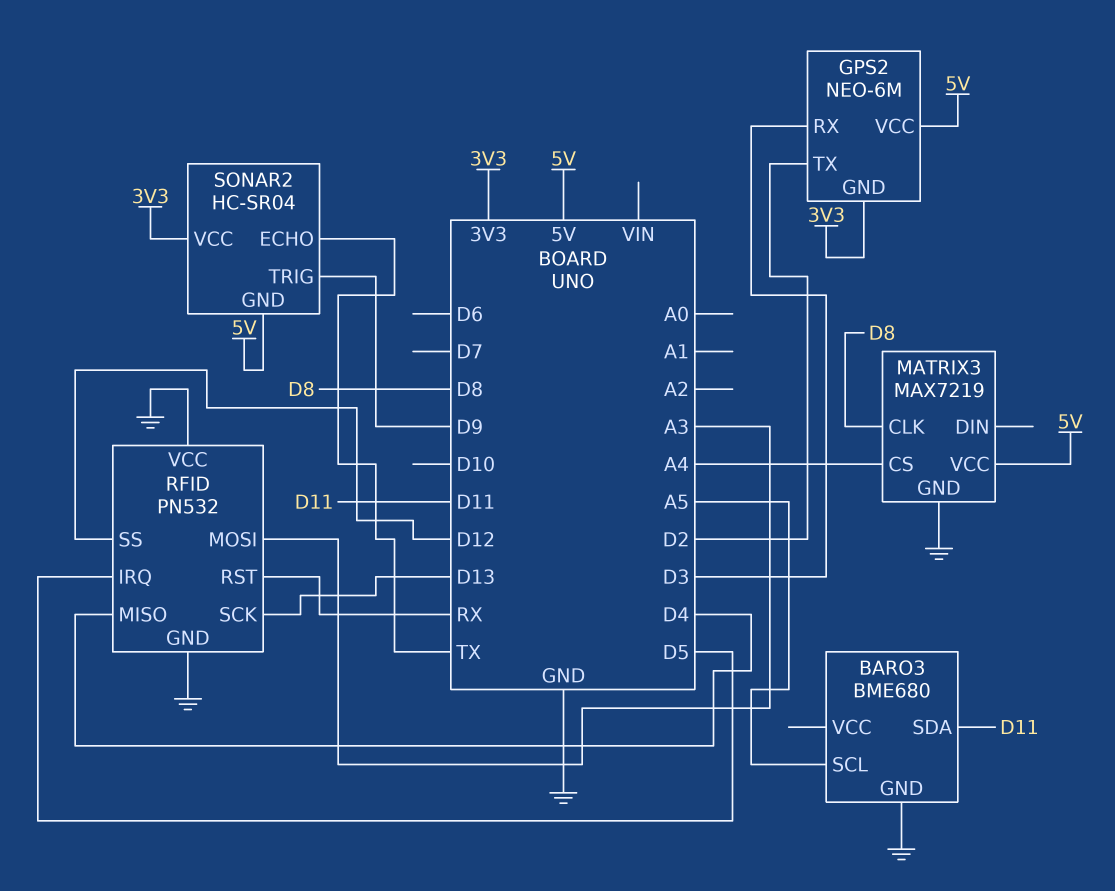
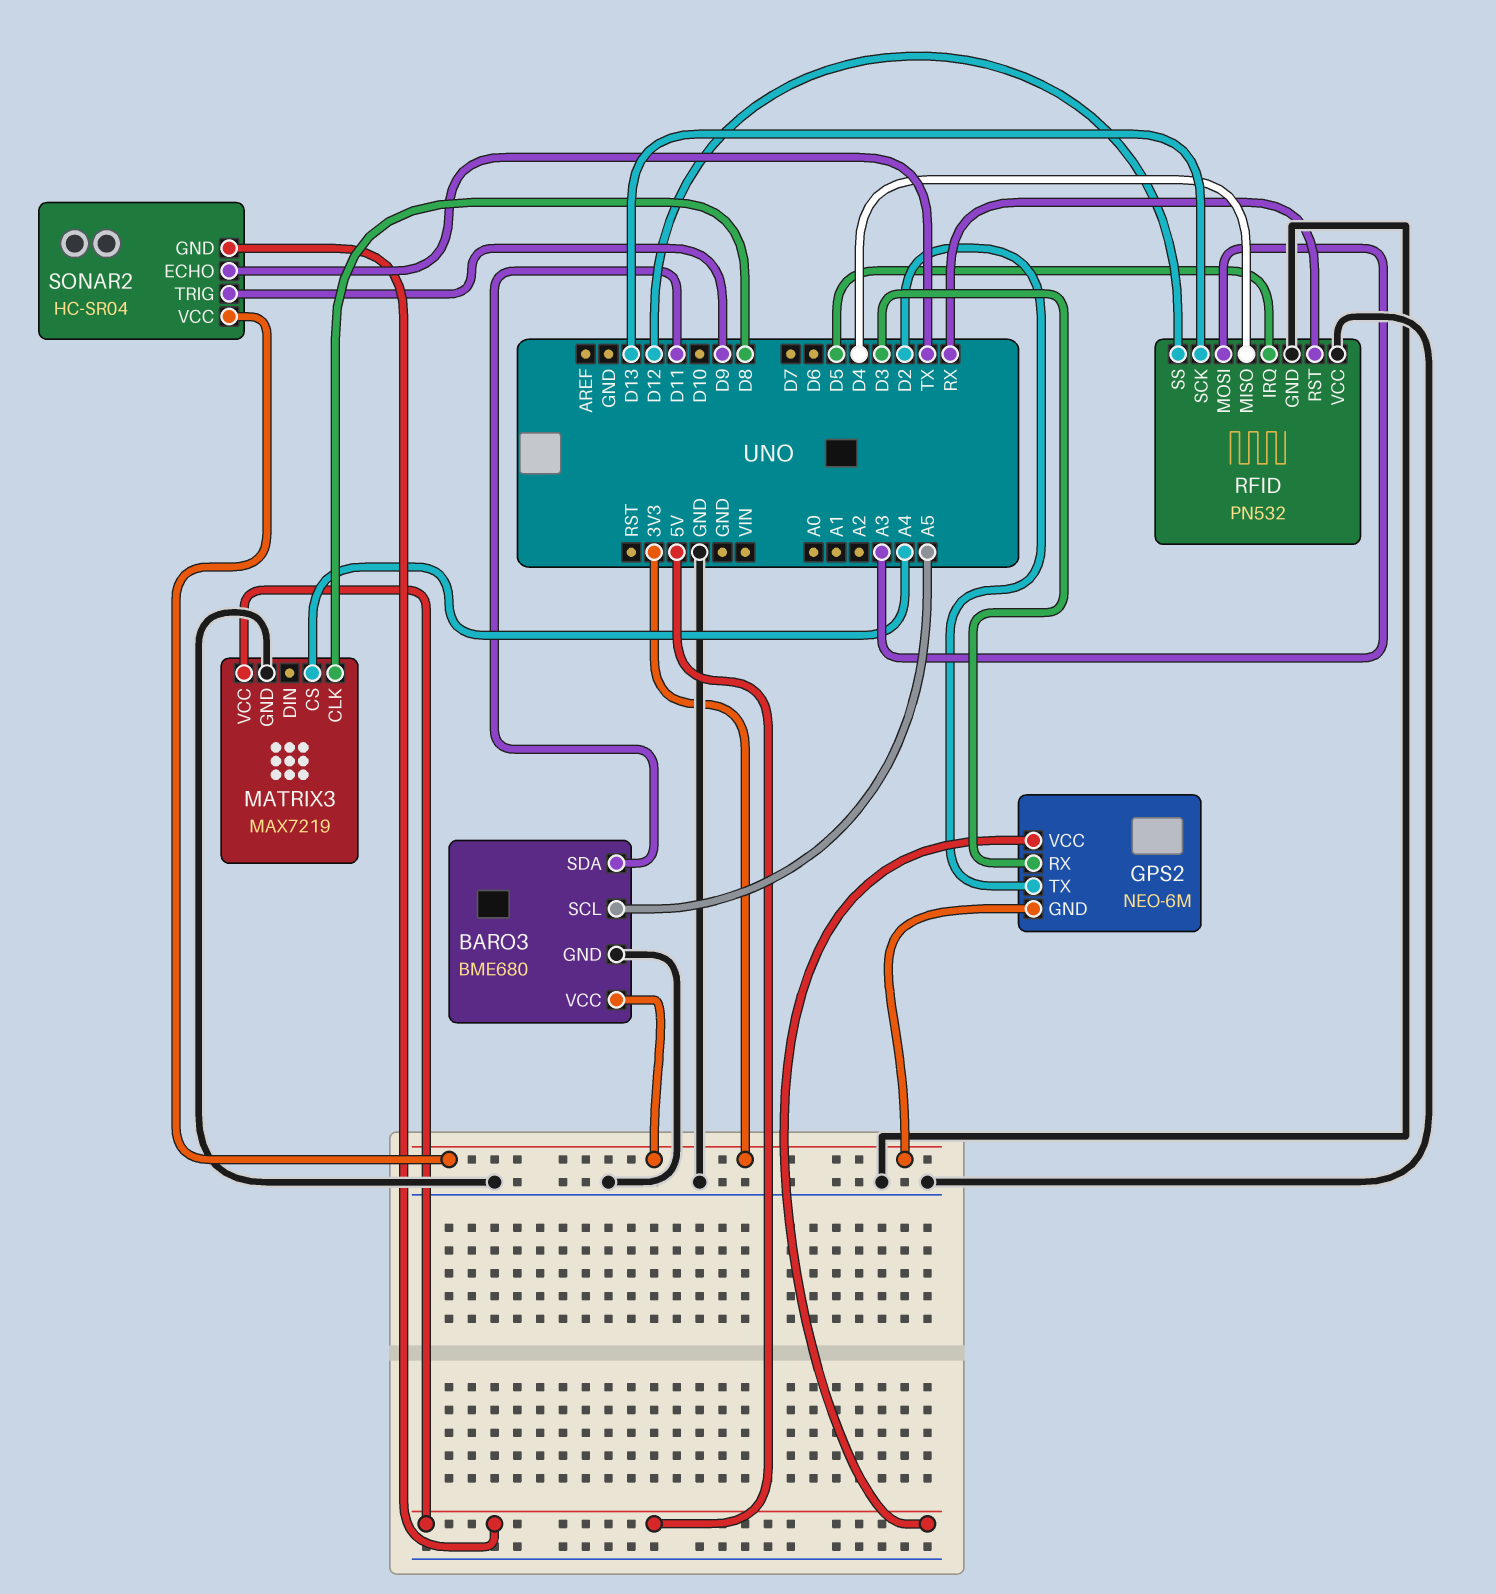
BARO3 pin VCC: none -> 3V3

